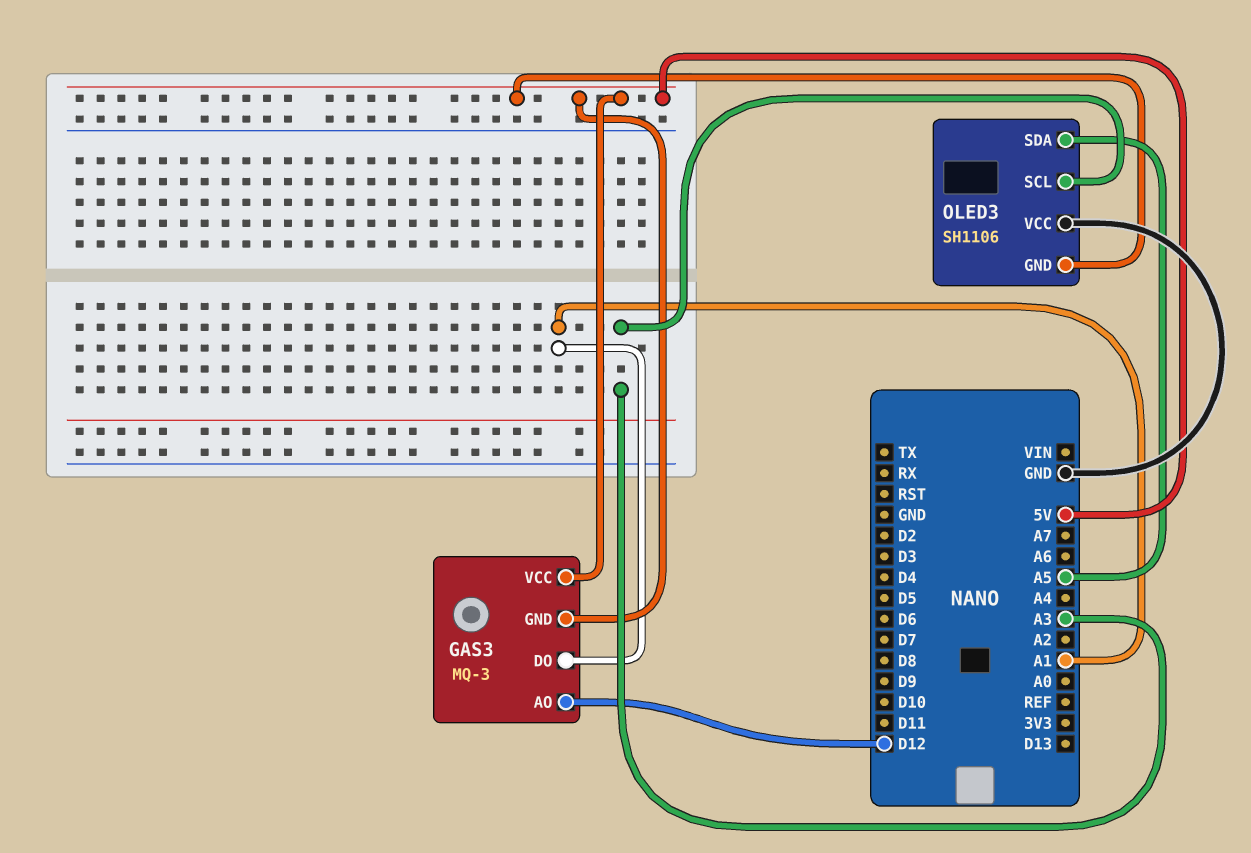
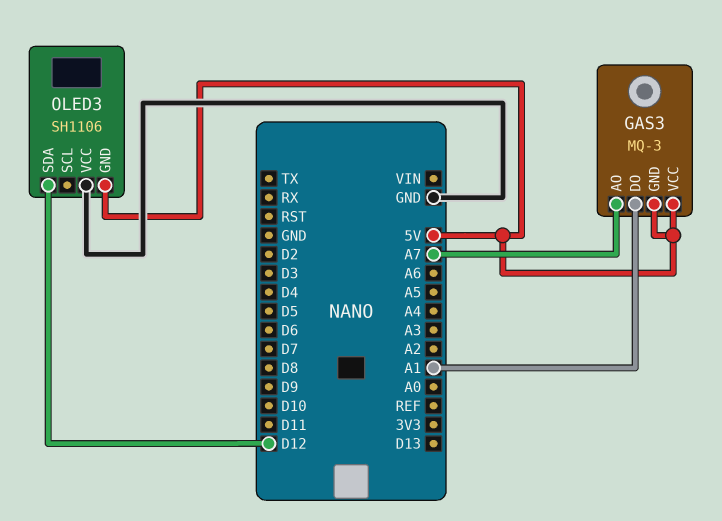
GAS3 pin AO: D12 -> A7
OLED3 pin SCL: A3 -> none
OLED3 pin SDA: A5 -> D12

